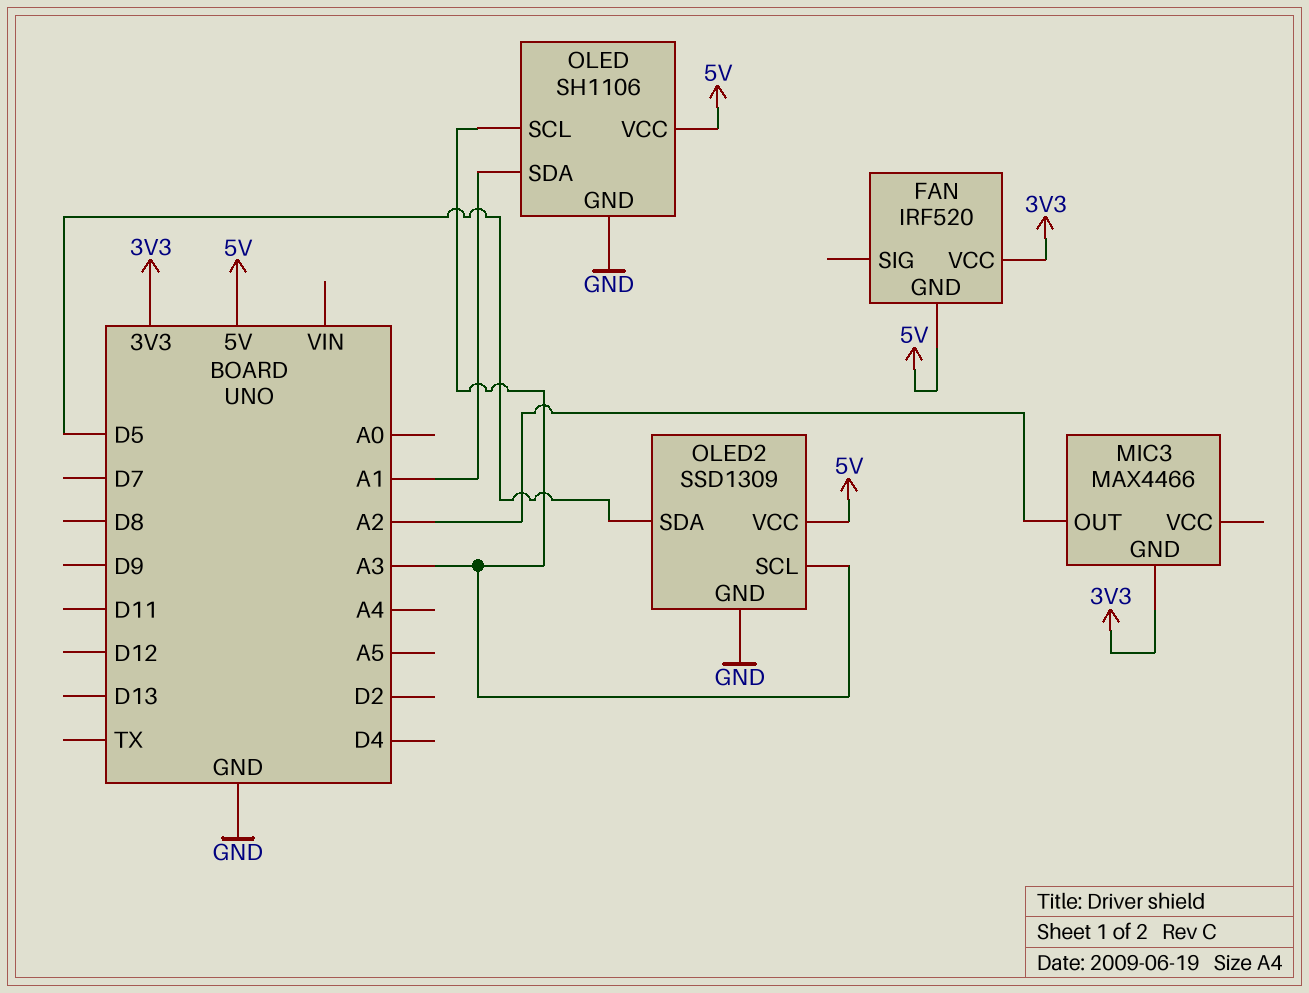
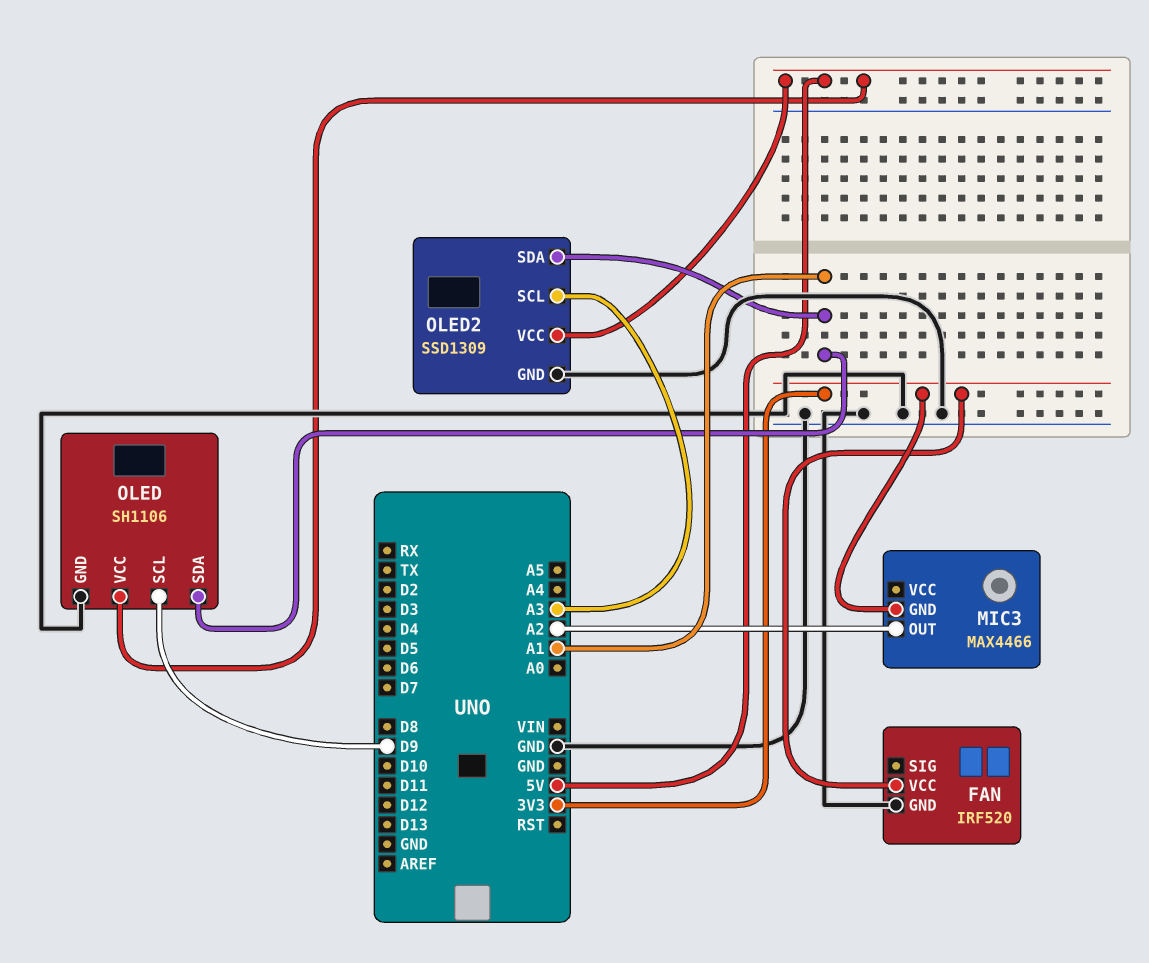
FAN pin GND: 5V -> GND
OLED pin SCL: A3 -> D9
OLED2 pin SDA: D5 -> A1

